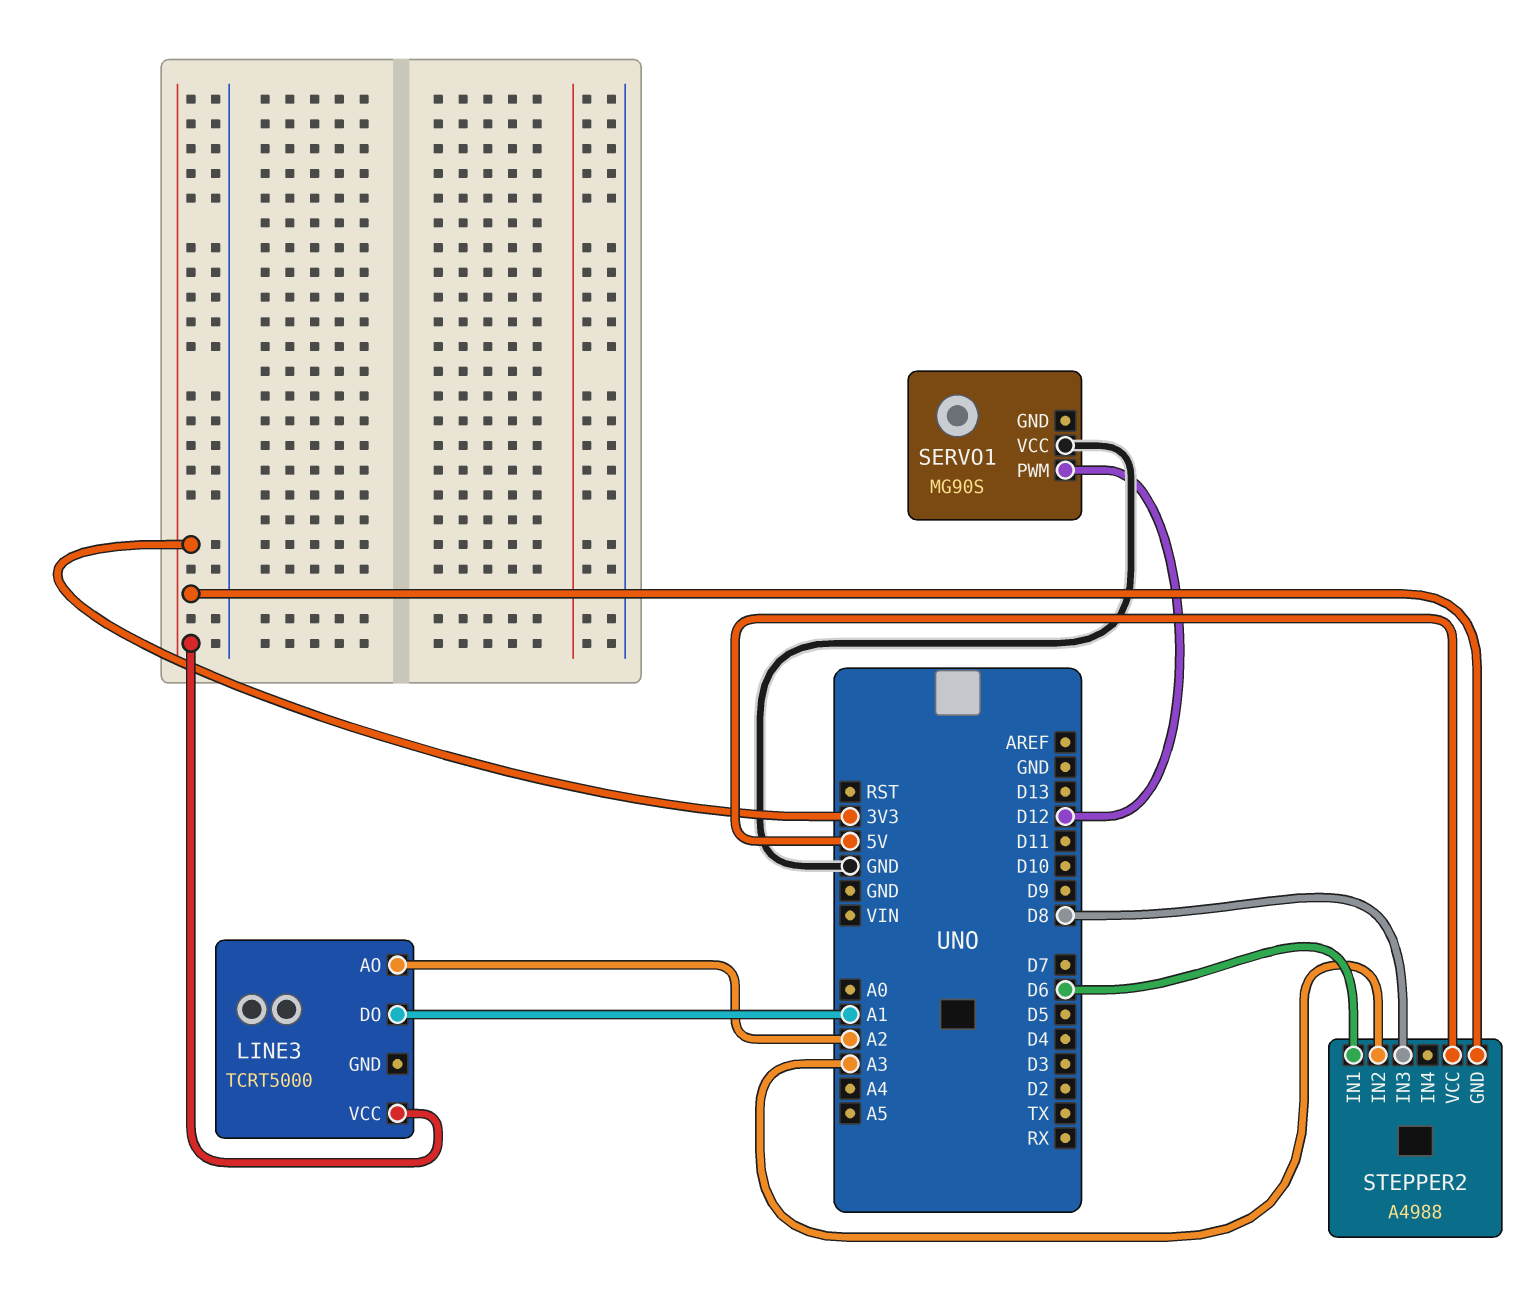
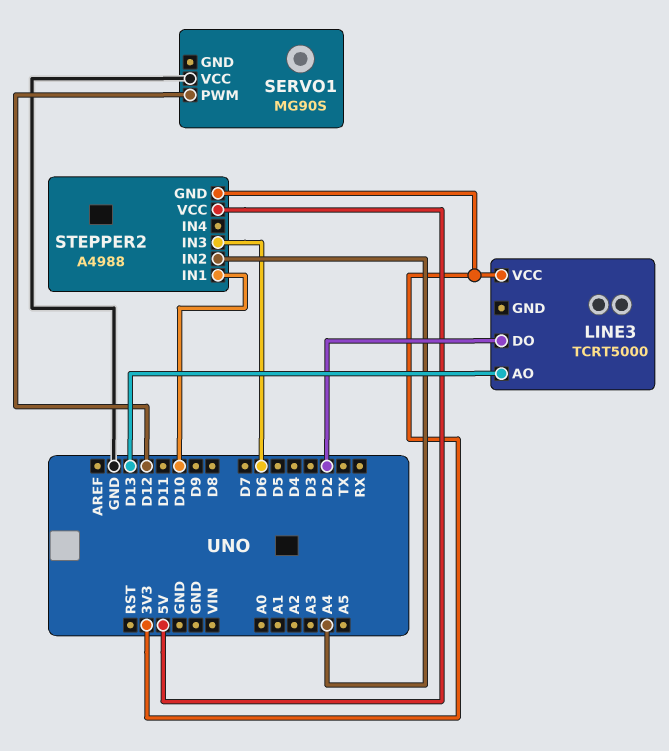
LINE3 pin AO: A2 -> D13
LINE3 pin DO: A1 -> D2
STEPPER2 pin IN1: D6 -> D10
STEPPER2 pin IN2: A3 -> A4
STEPPER2 pin IN3: D8 -> D6

